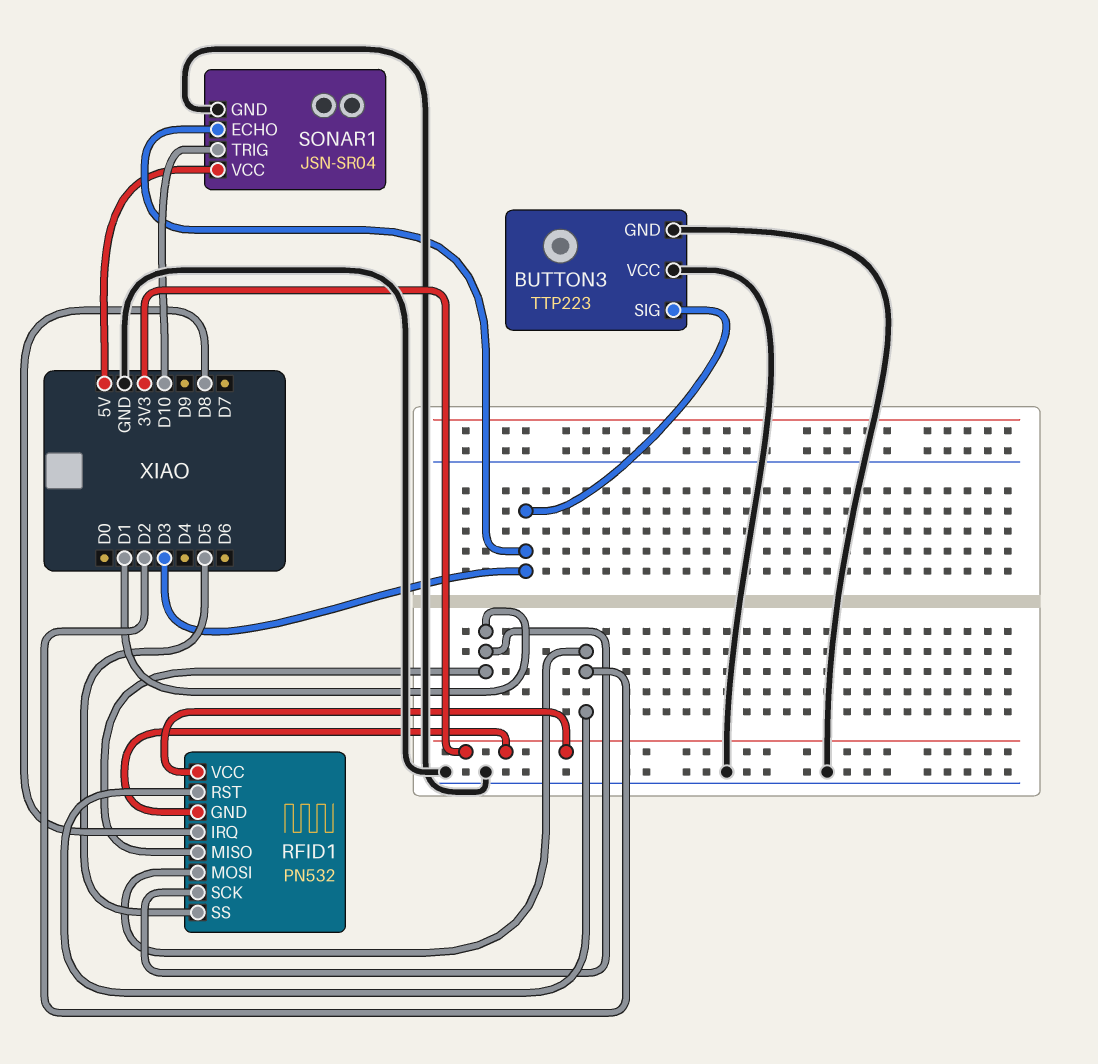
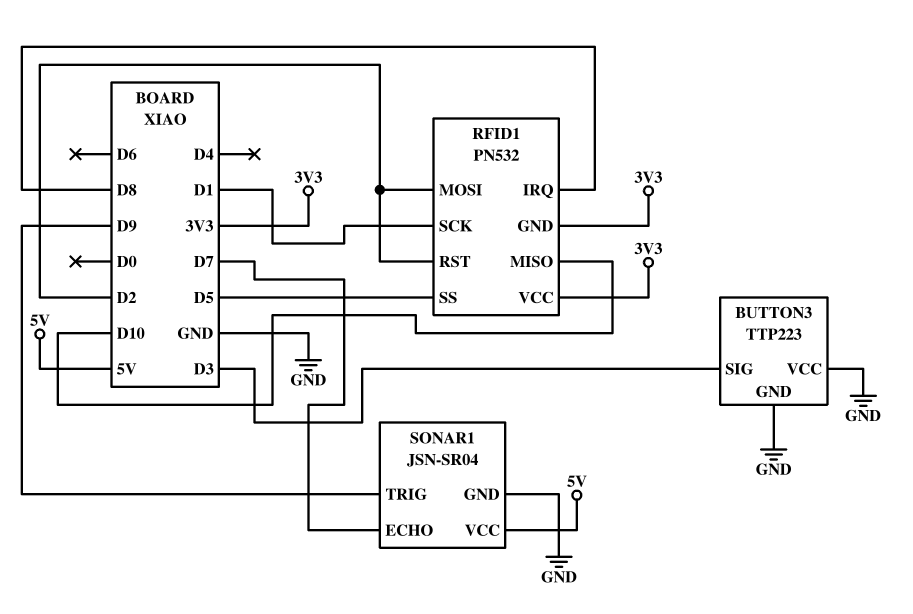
RFID1 pin MISO: D1 -> D10
SONAR1 pin ECHO: D3 -> D7
SONAR1 pin TRIG: D10 -> D9

